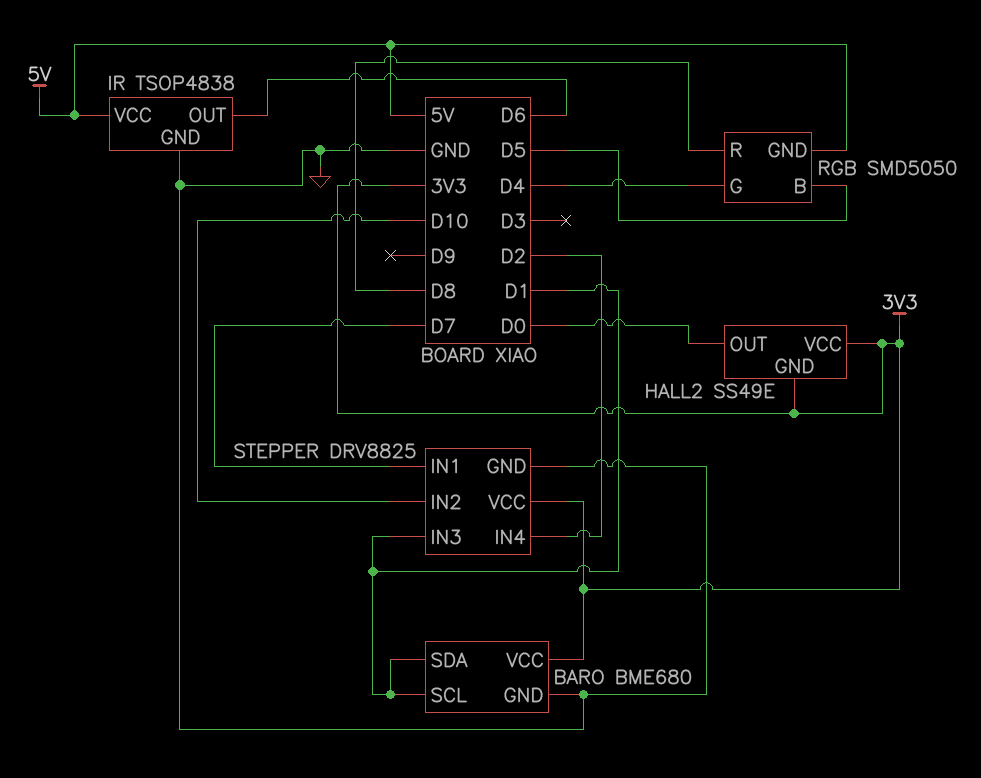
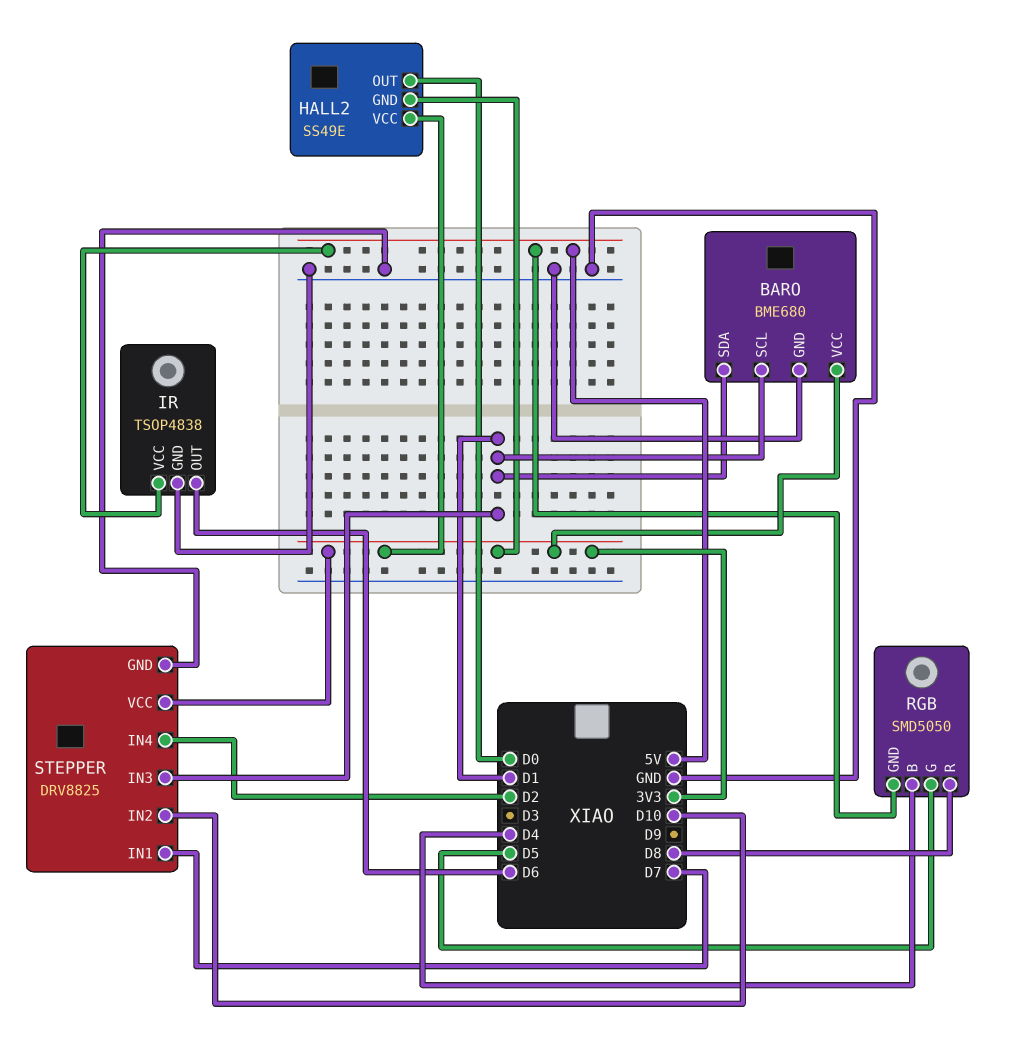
RGB pin B: D5 -> D4
RGB pin G: D4 -> D5

